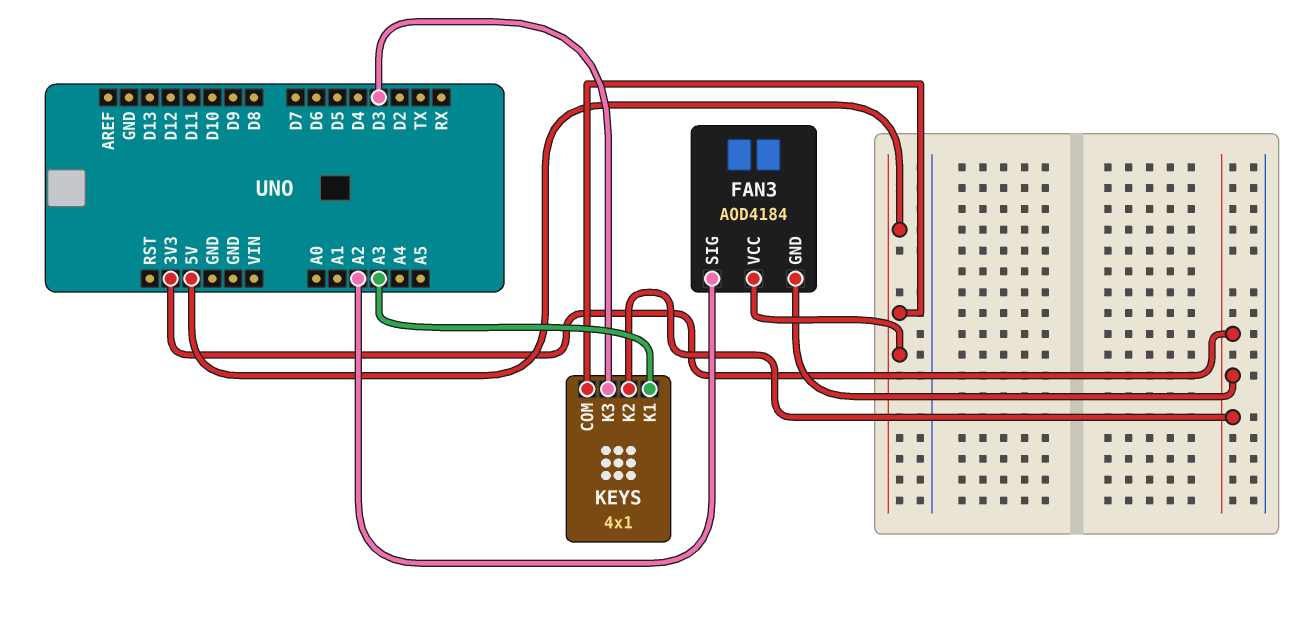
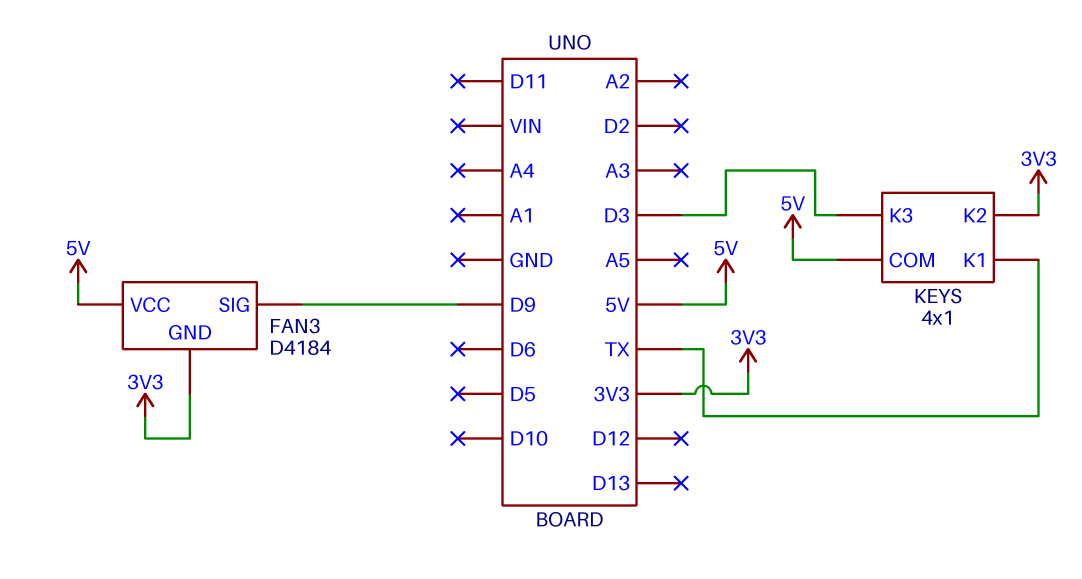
FAN3: AOD4184 -> D4184
FAN3 pin SIG: A2 -> D9
KEYS pin K1: A3 -> TX

